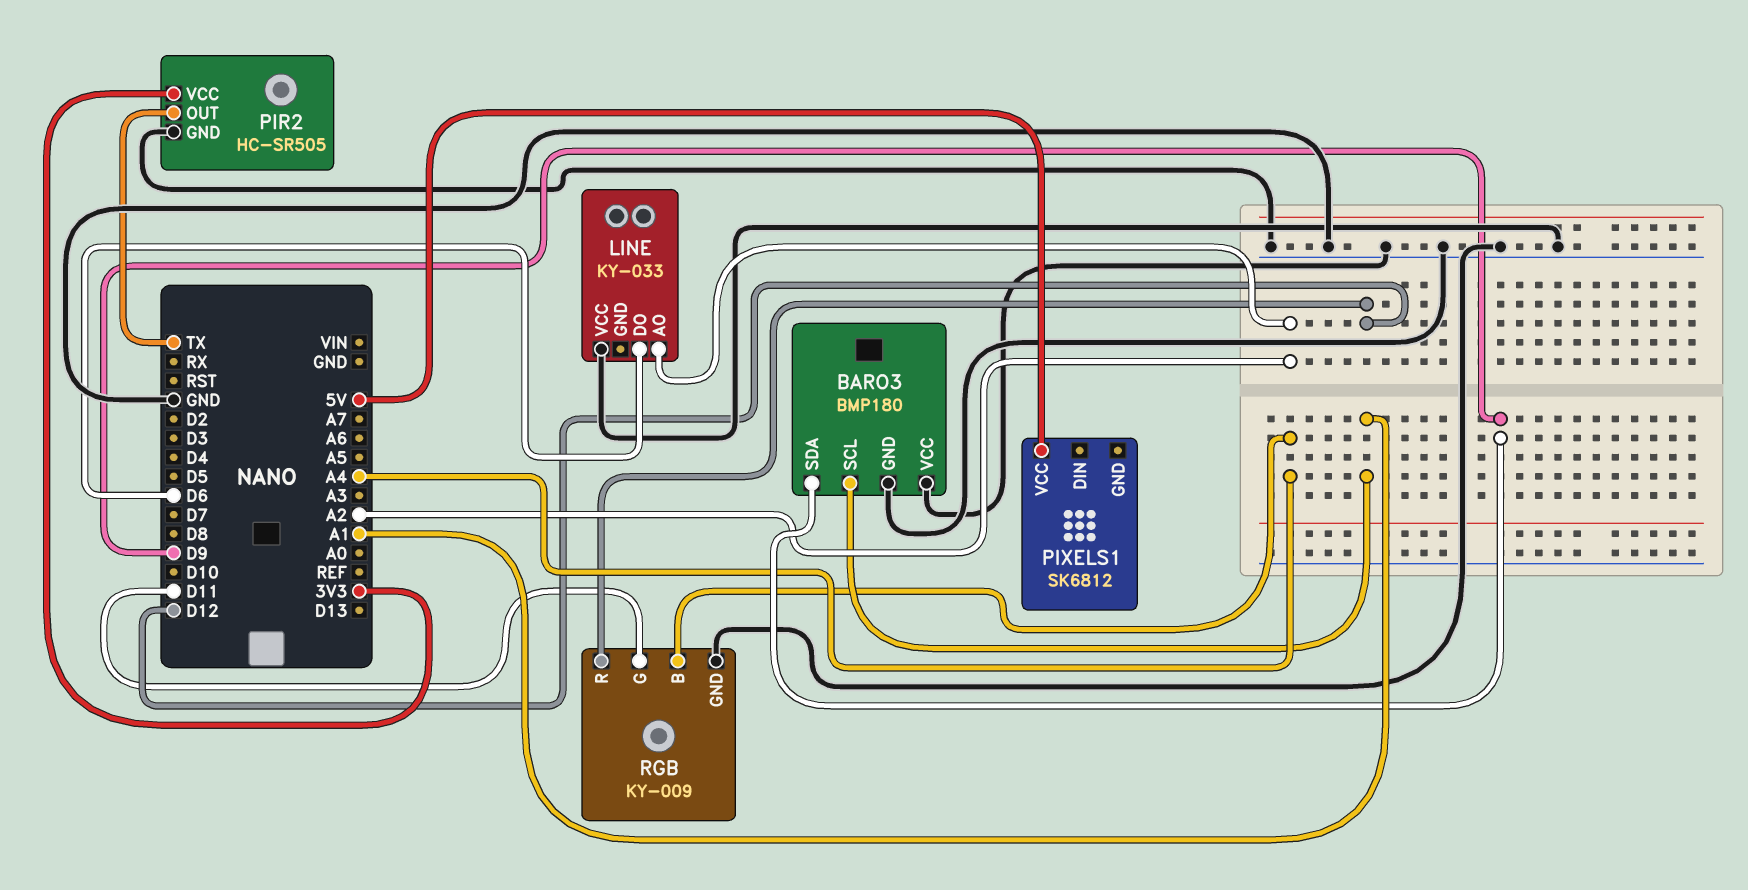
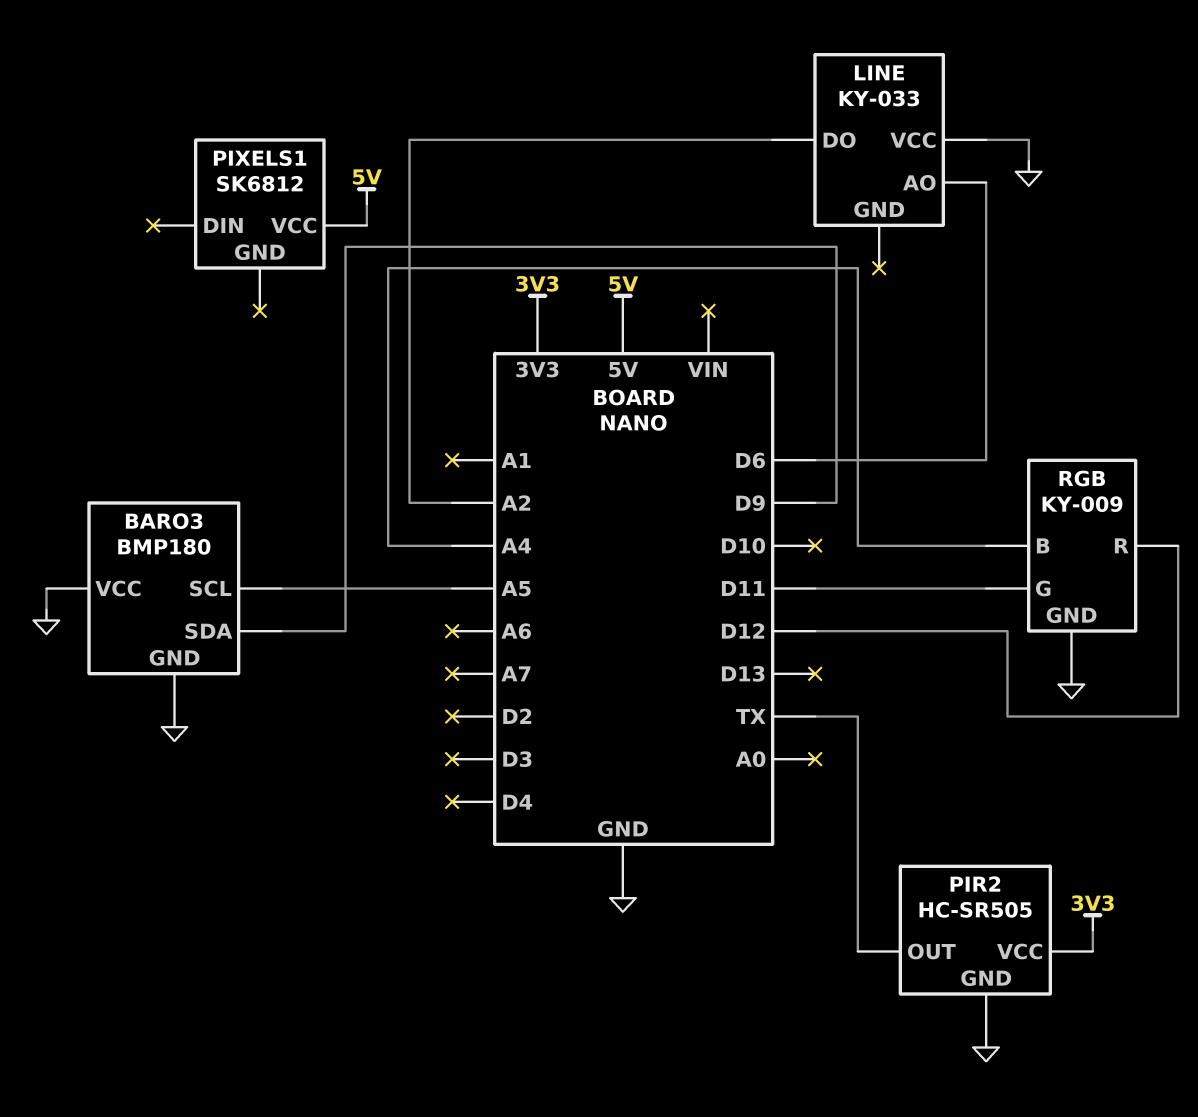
BARO3 pin SCL: A1 -> A5
LINE pin AO: A2 -> D6
LINE pin DO: D6 -> A2

